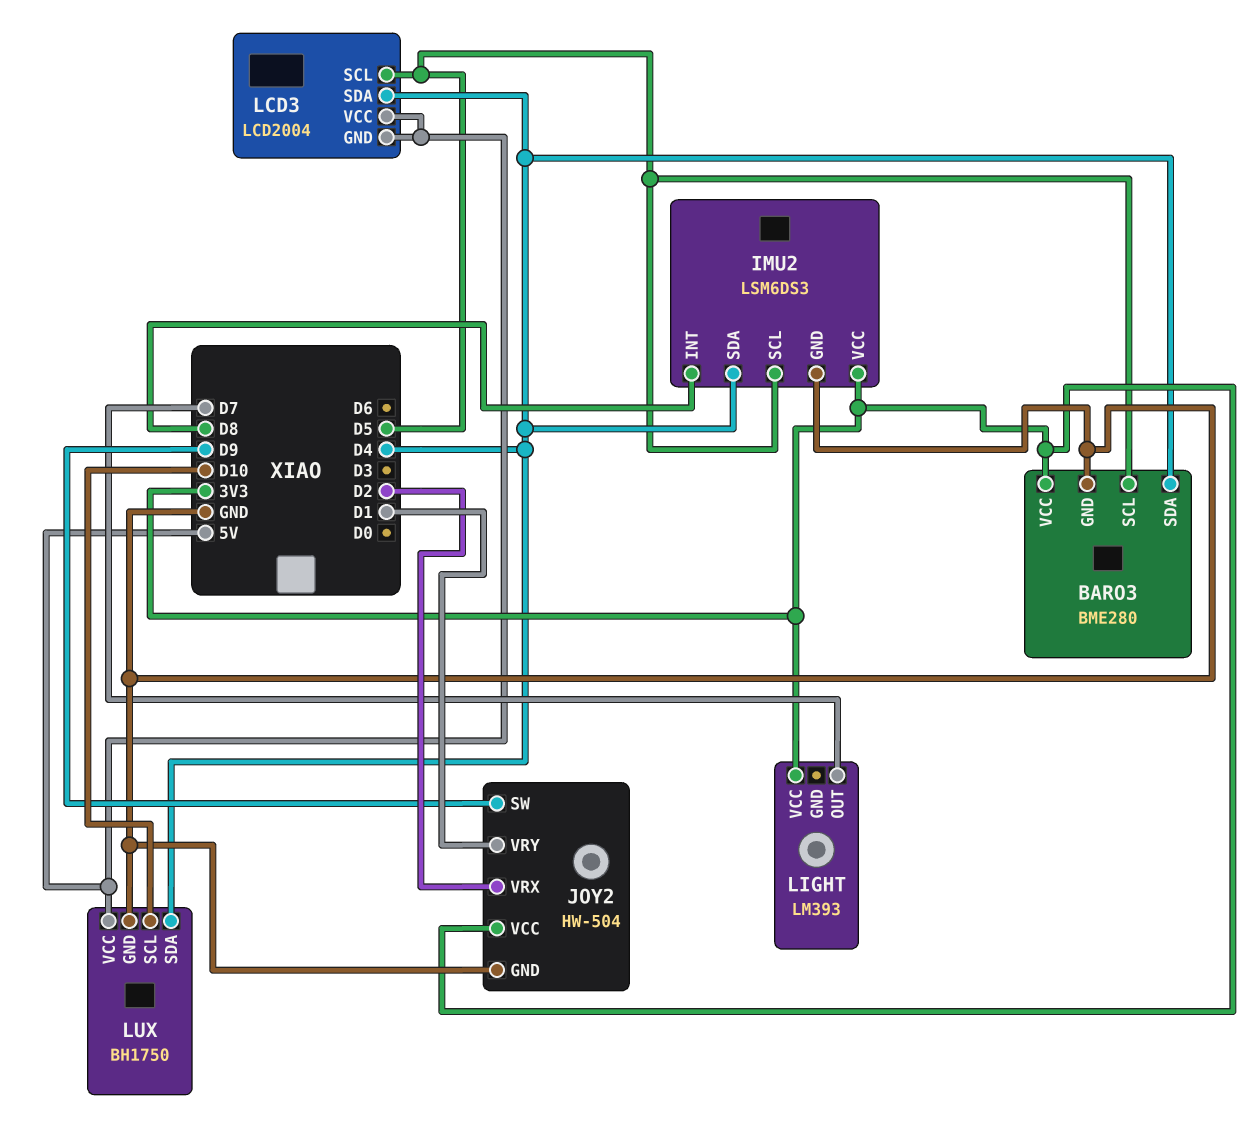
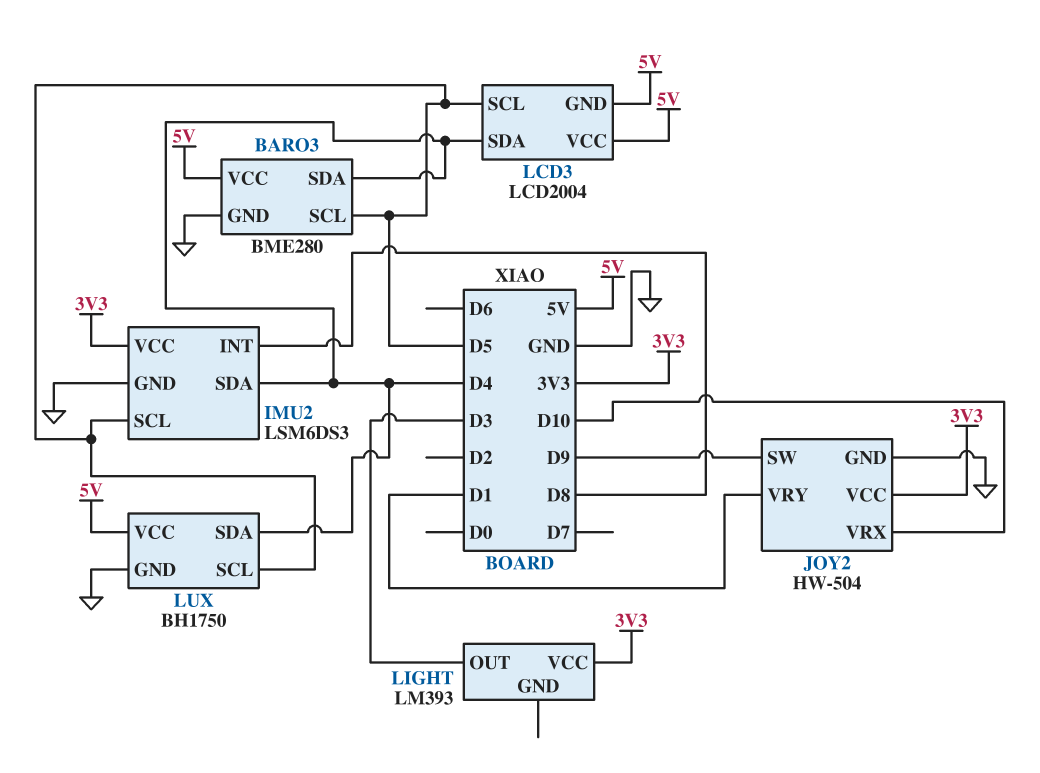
BARO3 pin VCC: 3V3 -> 5V
JOY2 pin VRX: D2 -> D10
LIGHT pin OUT: D7 -> D3
LUX pin SCL: D10 -> D5

